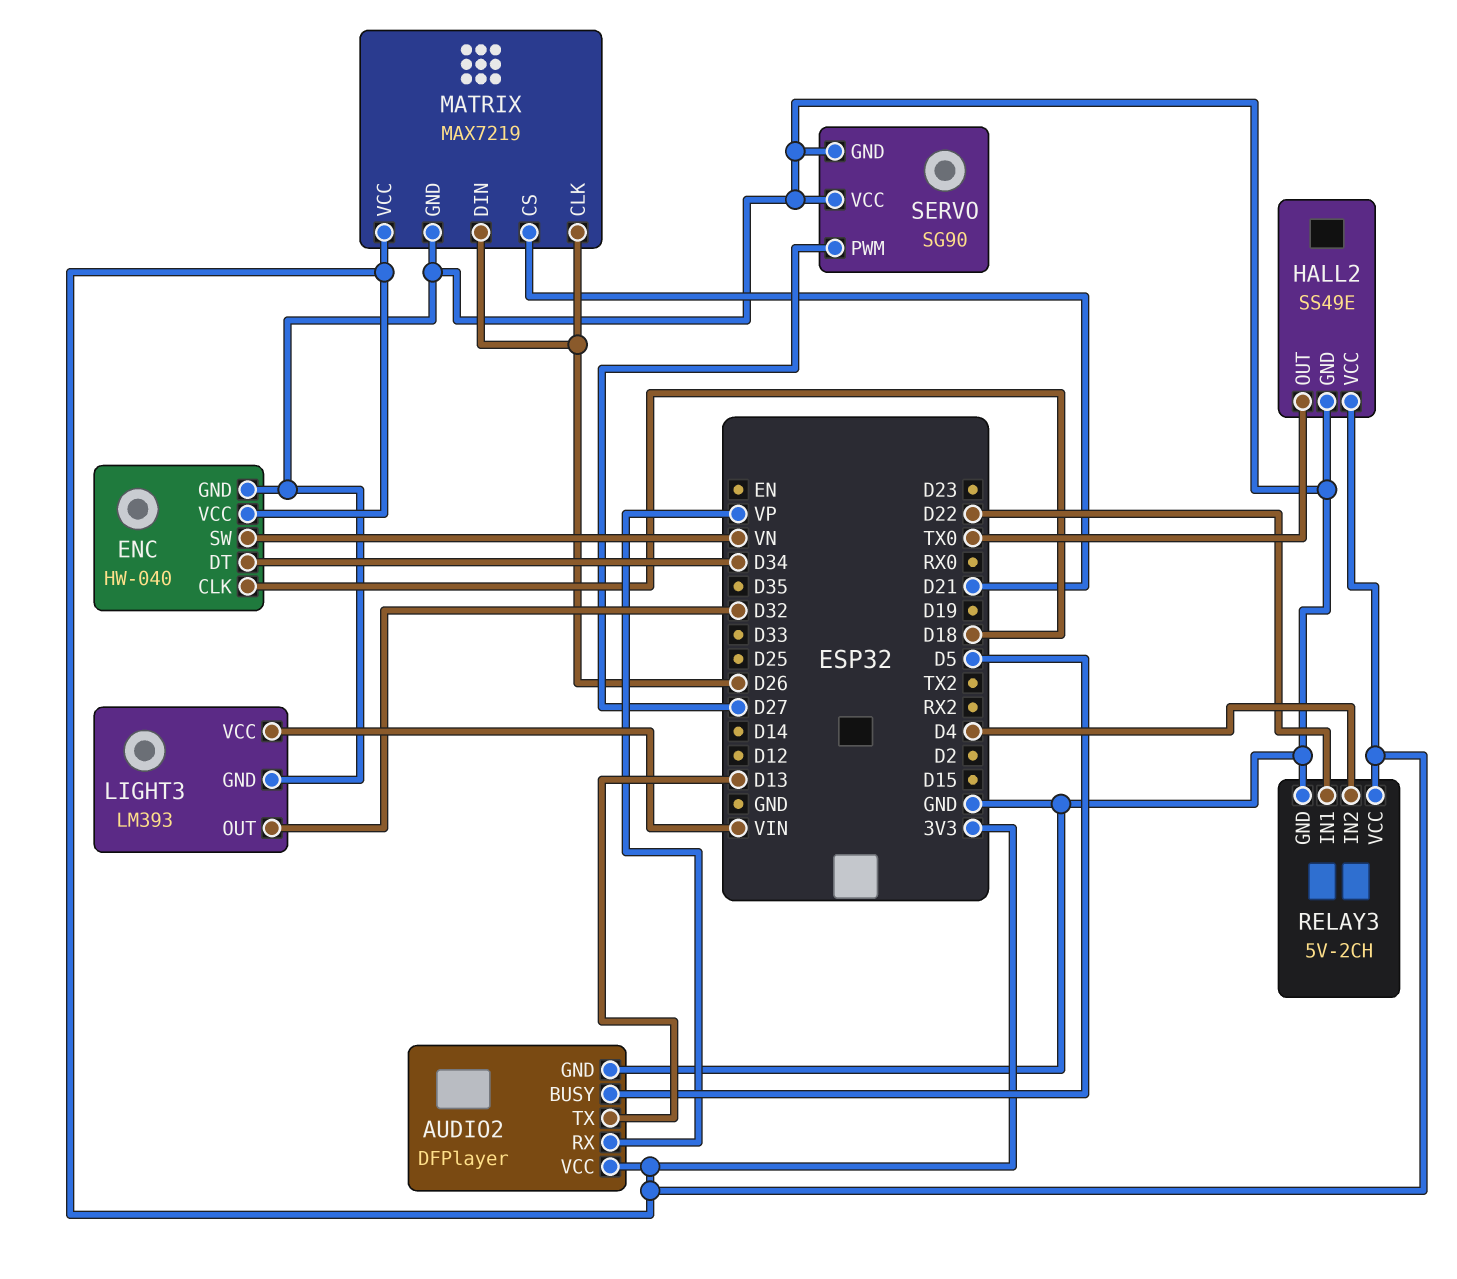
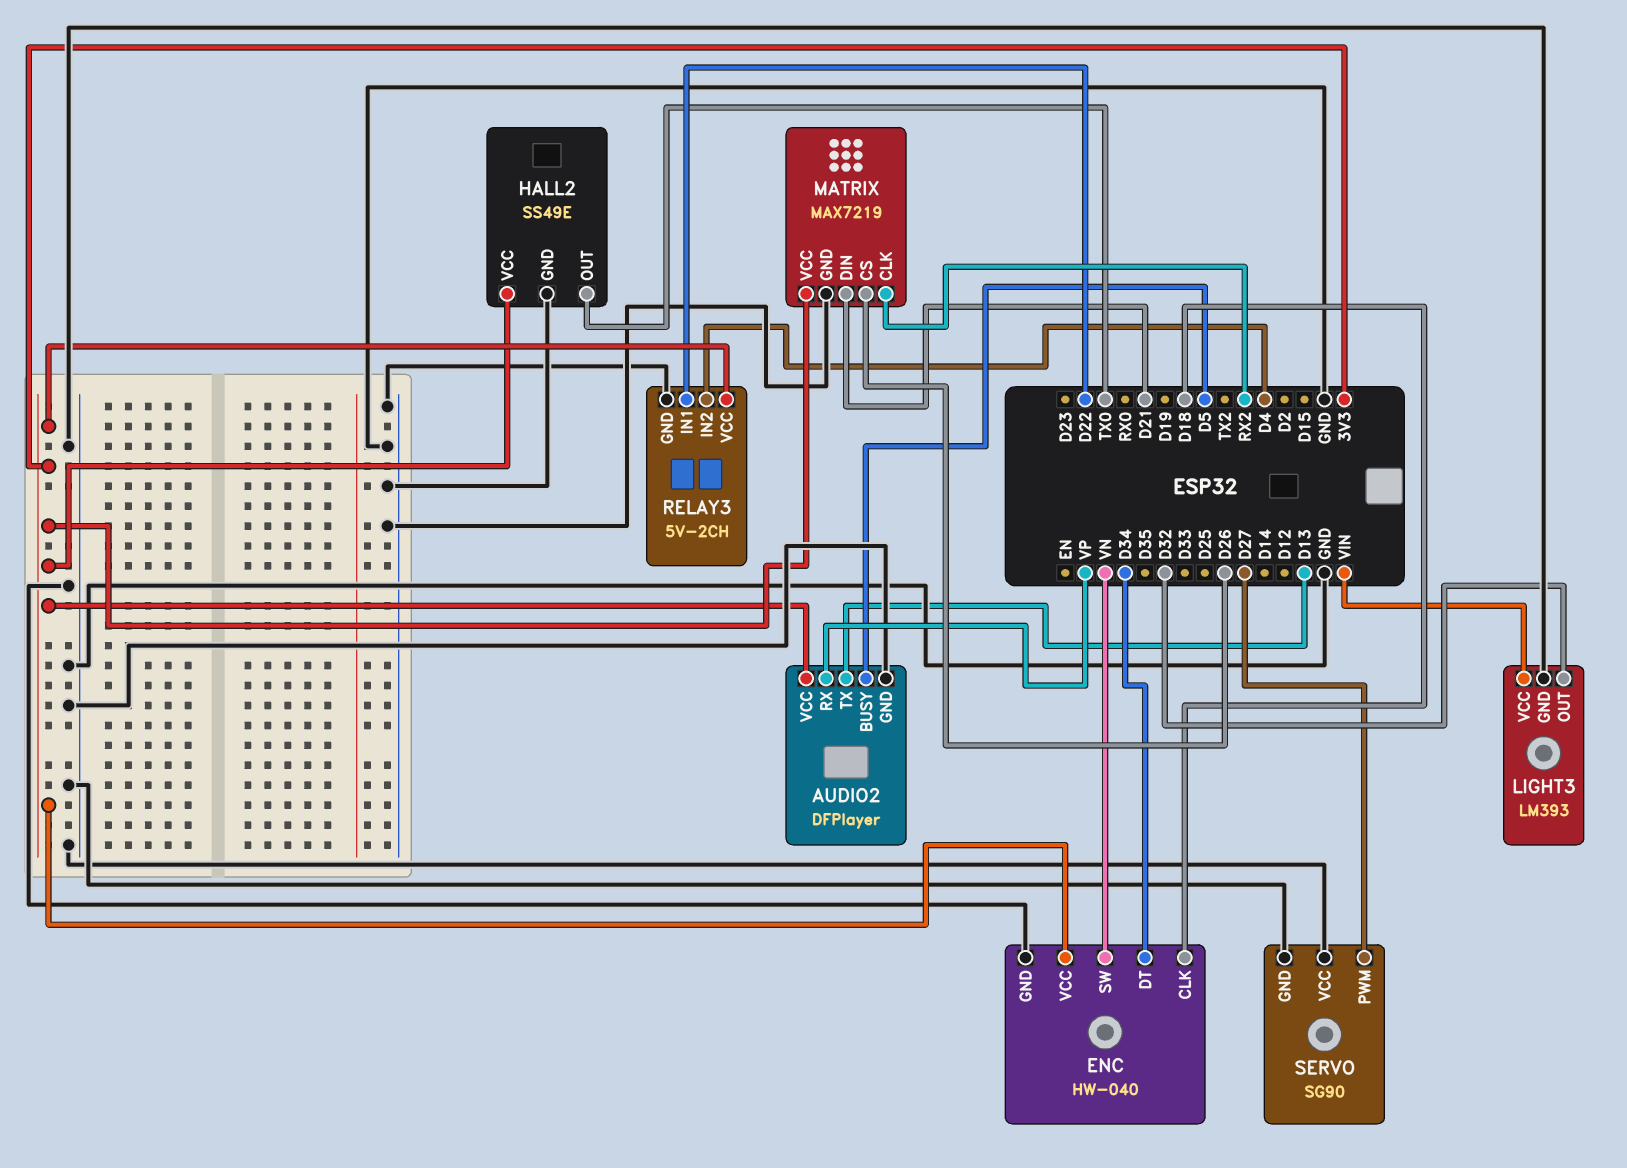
MATRIX pin CLK: D26 -> RX2
MATRIX pin CS: D21 -> D26
MATRIX pin DIN: D26 -> D21

